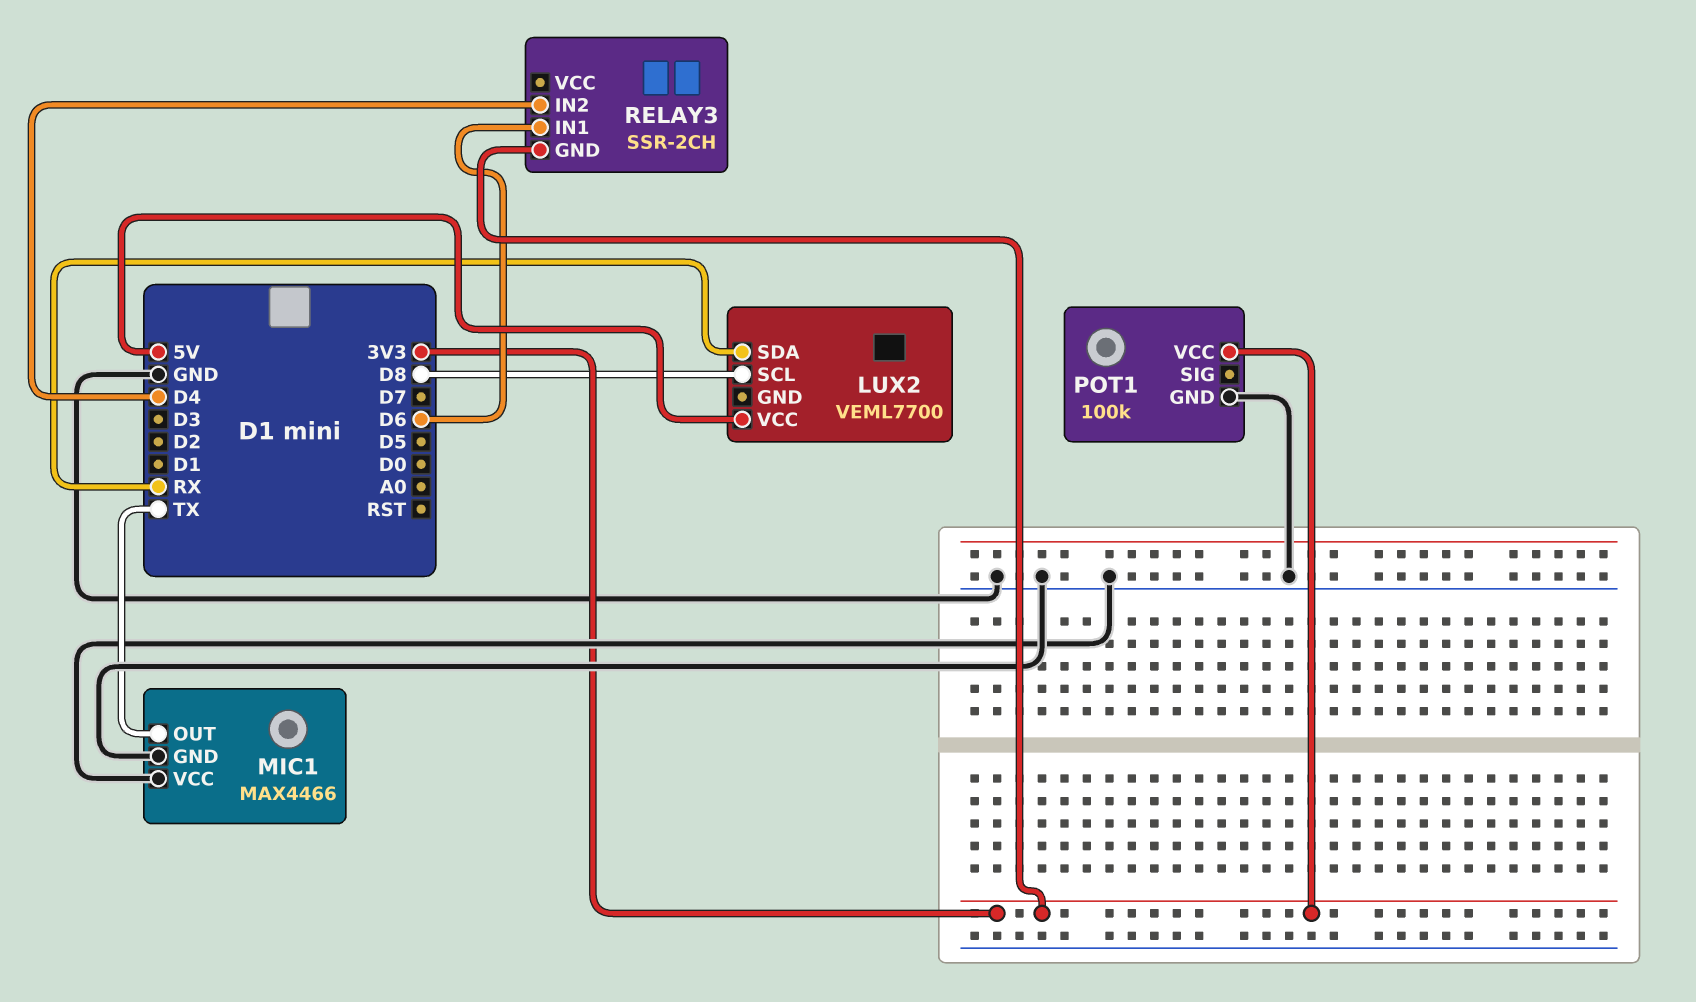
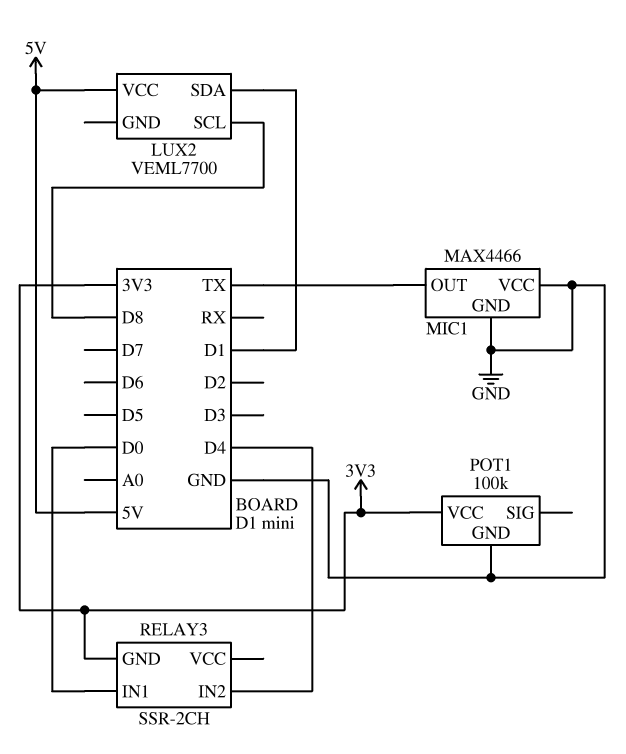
LUX2 pin SDA: RX -> D1
RELAY3 pin IN1: D6 -> D0

